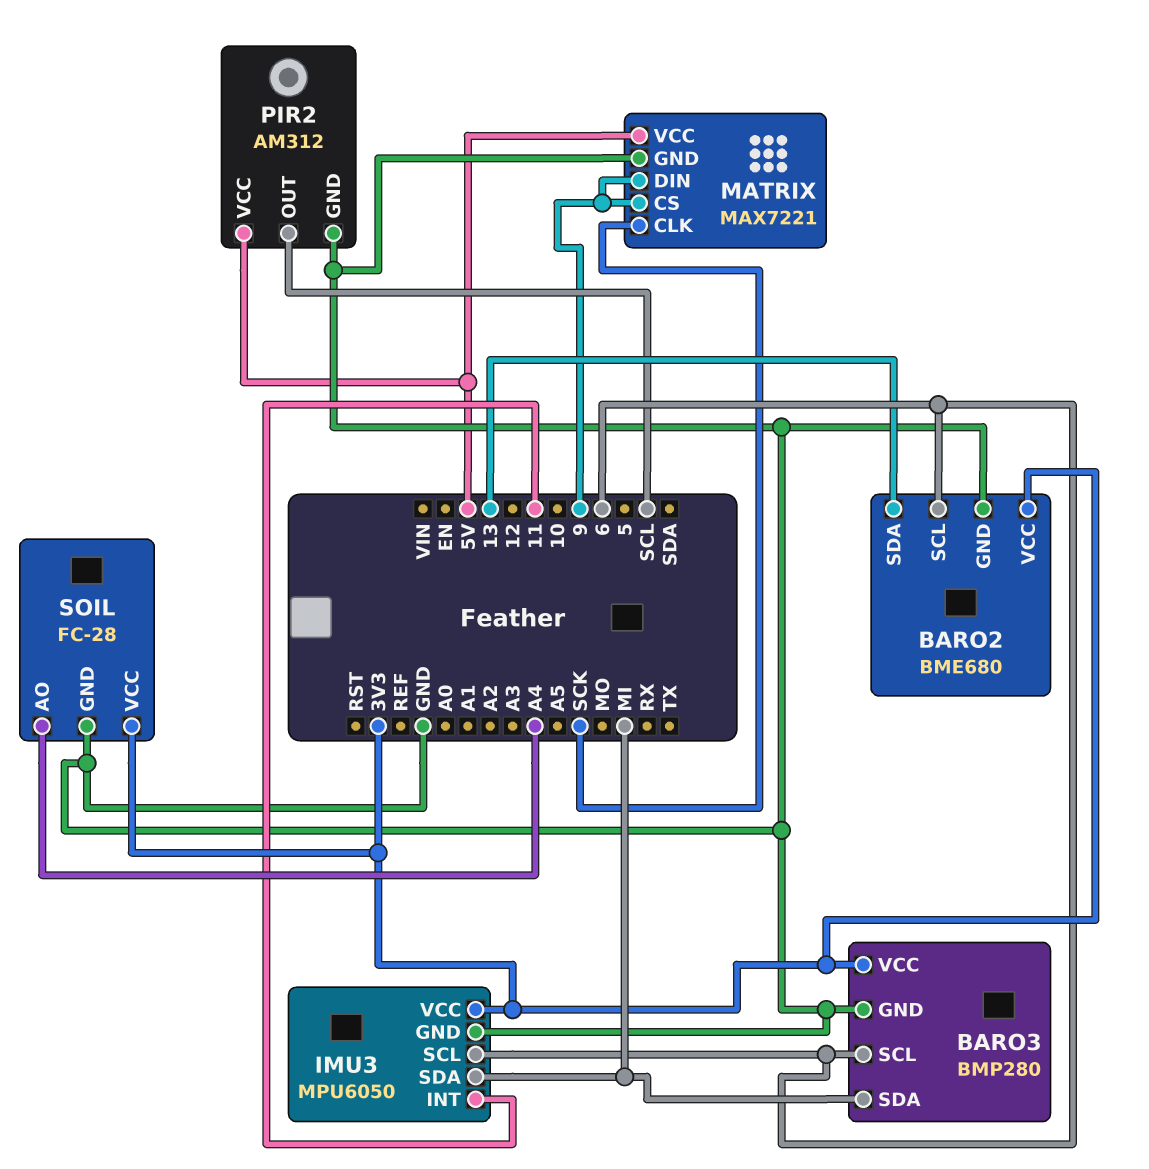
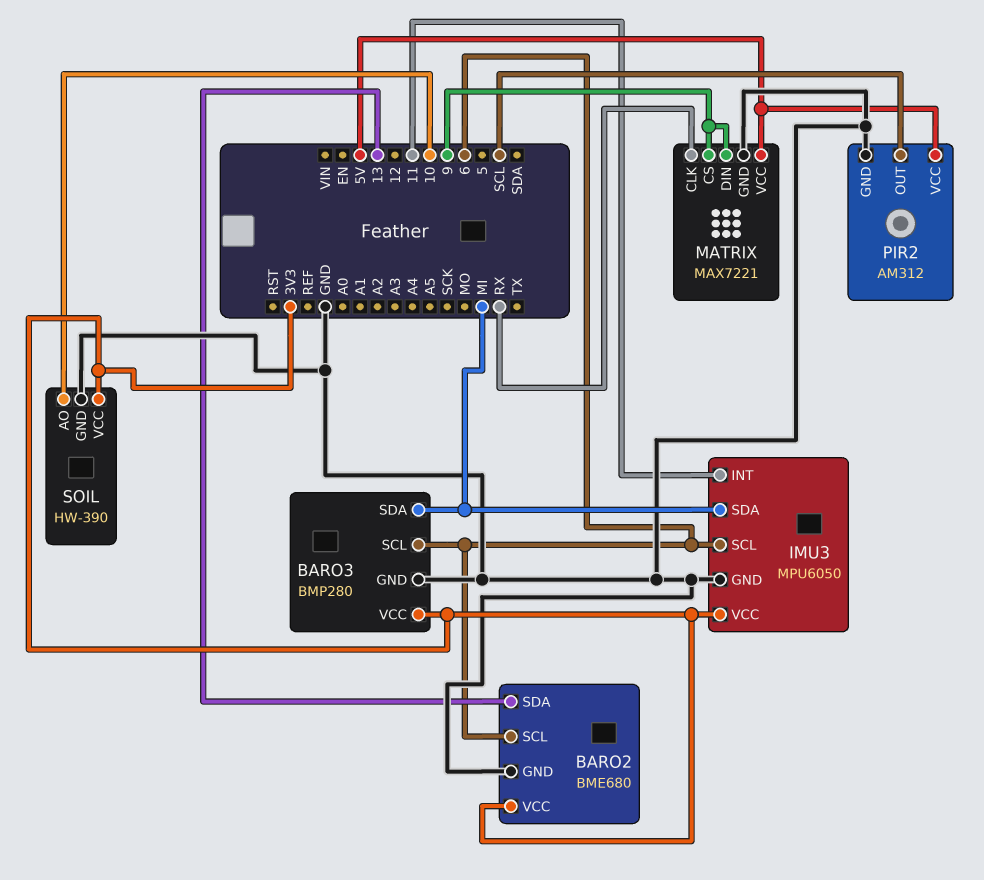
MATRIX pin CLK: SCK -> RX
SOIL: FC-28 -> HW-390
SOIL pin AO: A4 -> 10

